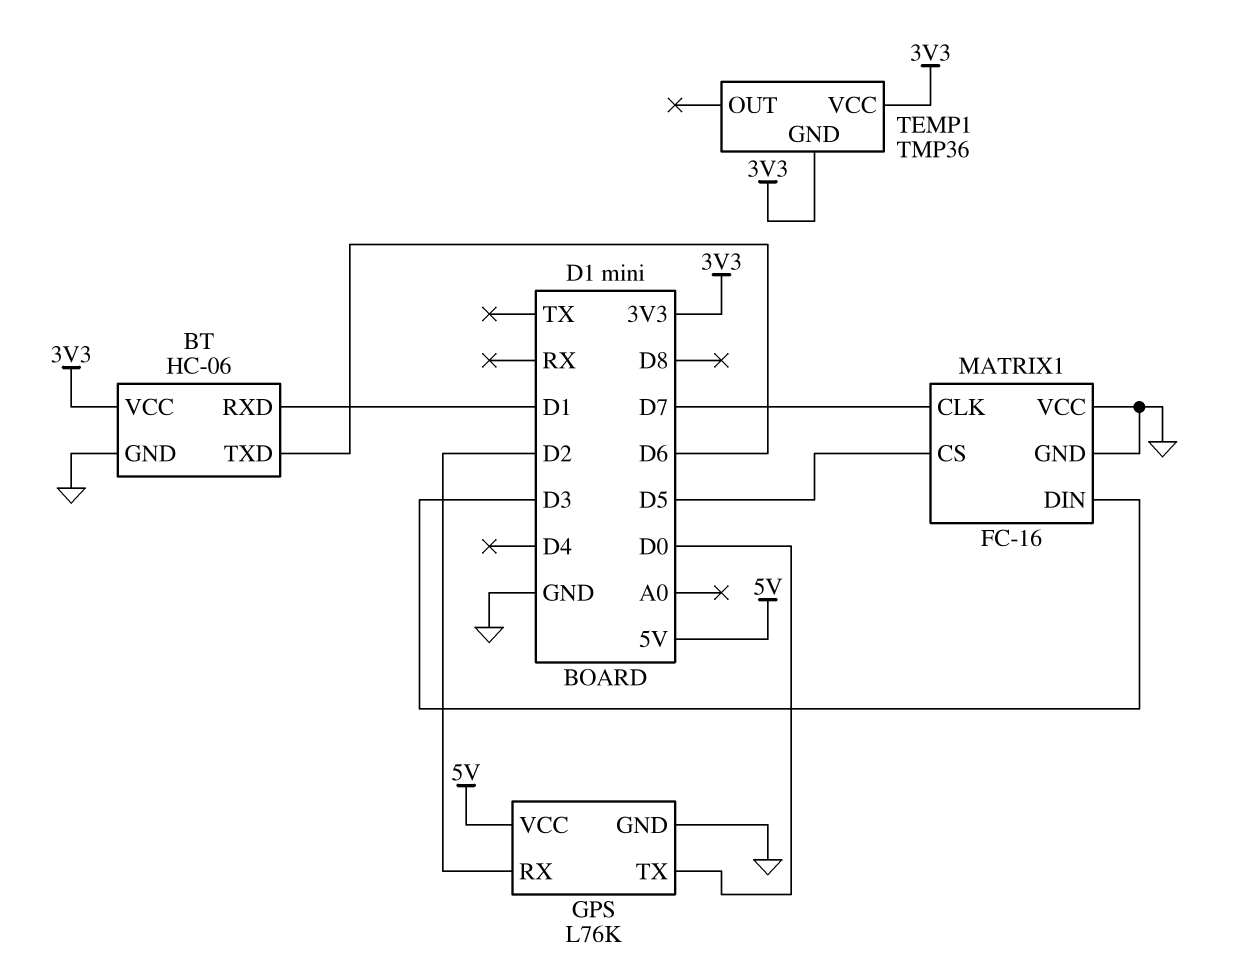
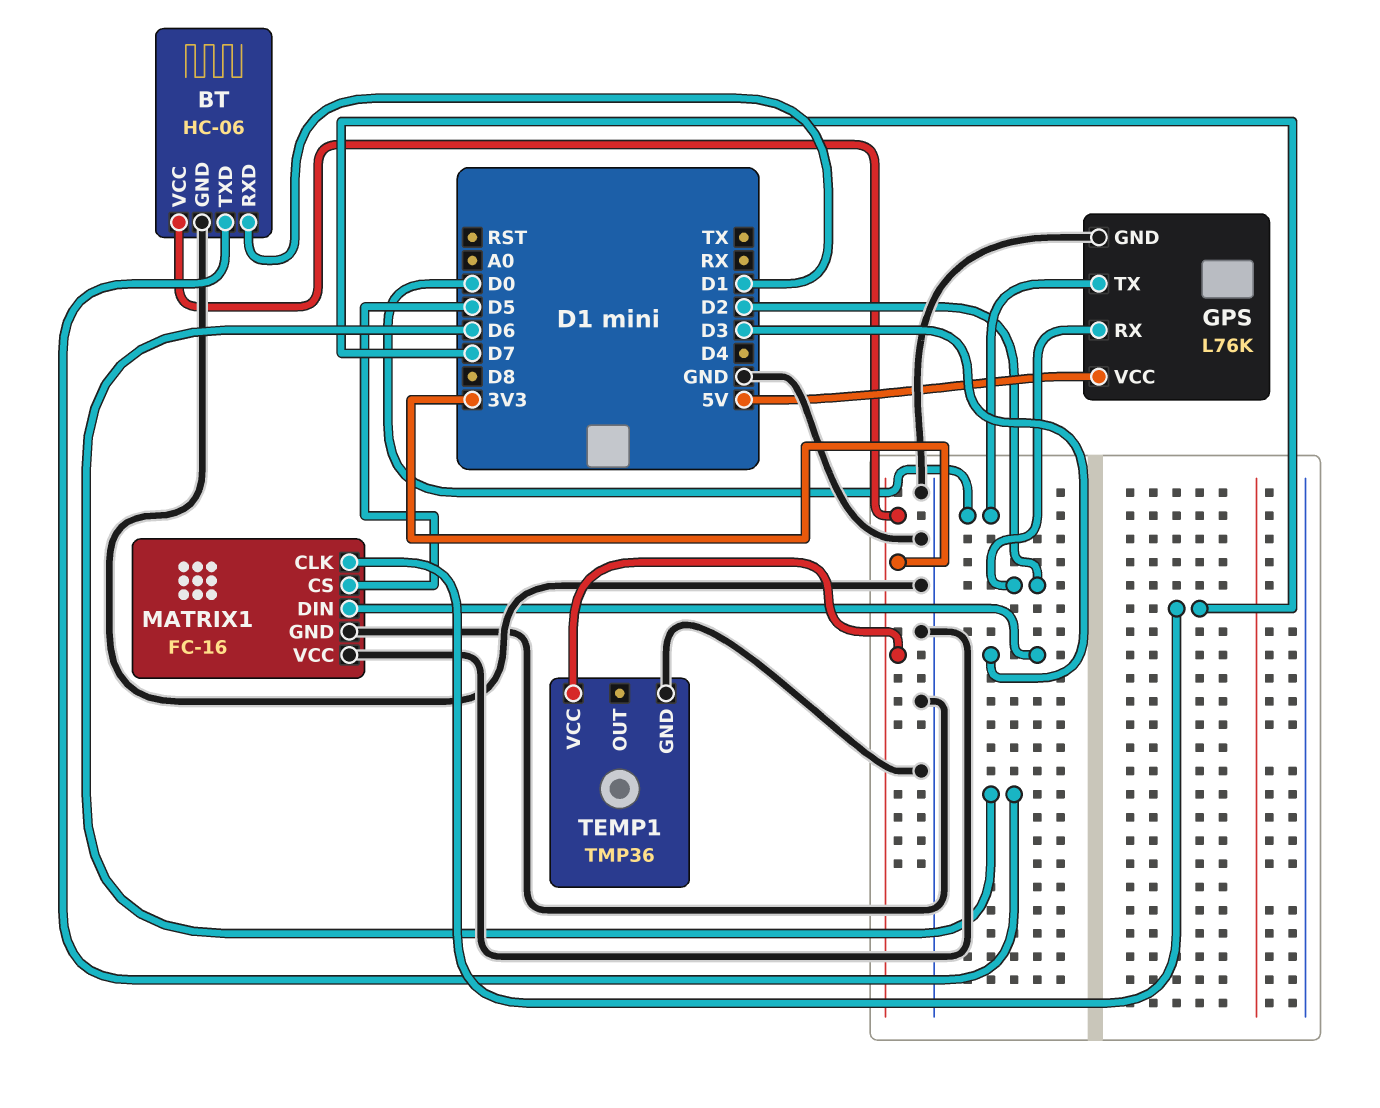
TEMP1 pin GND: 3V3 -> GND

